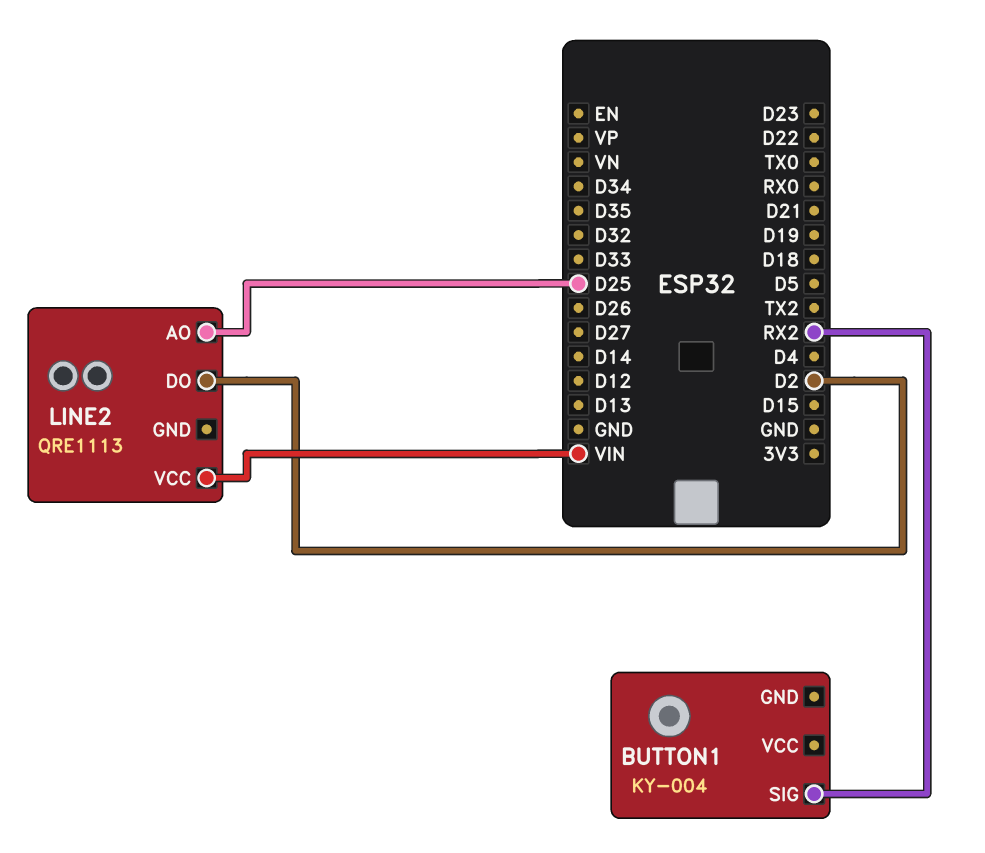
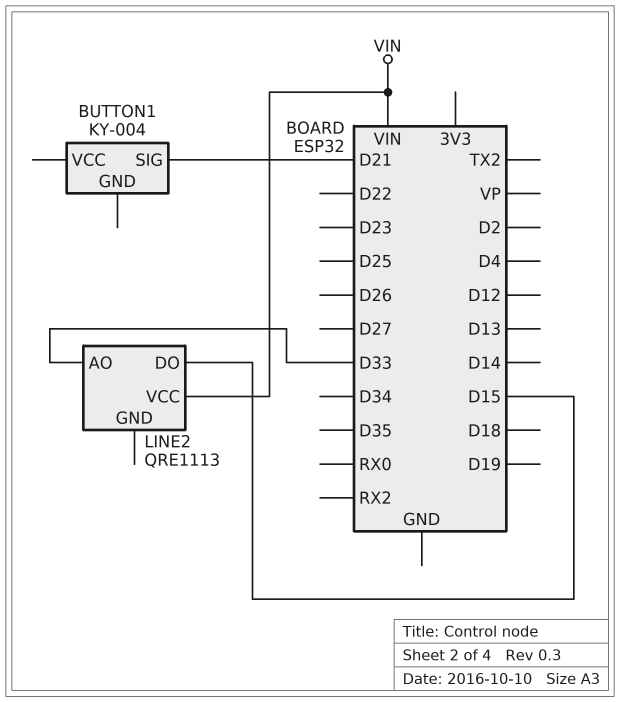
BUTTON1 pin SIG: RX2 -> D21
LINE2 pin AO: D25 -> D33
LINE2 pin DO: D2 -> D15

